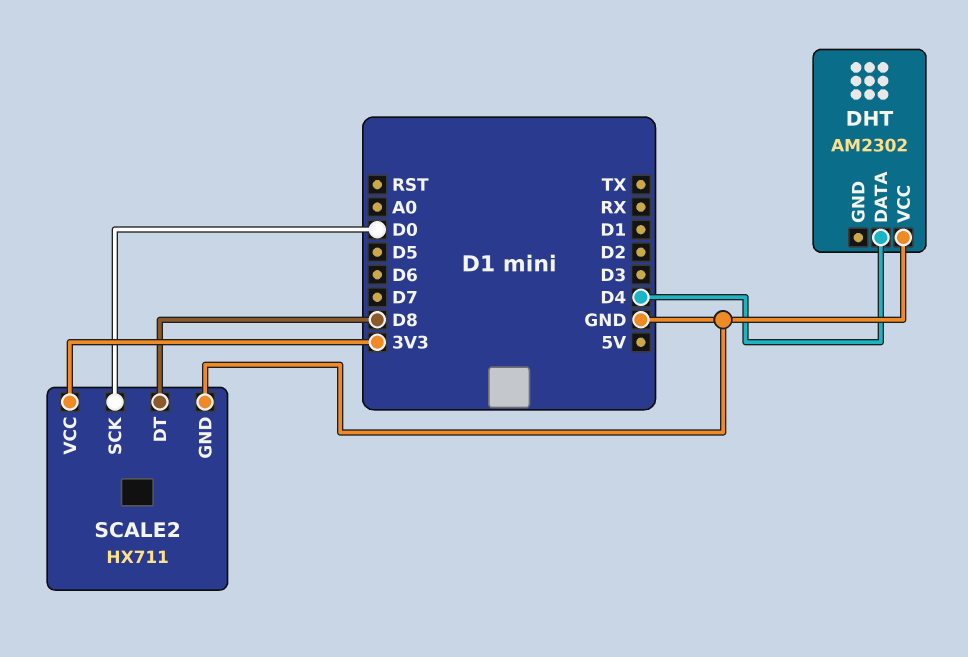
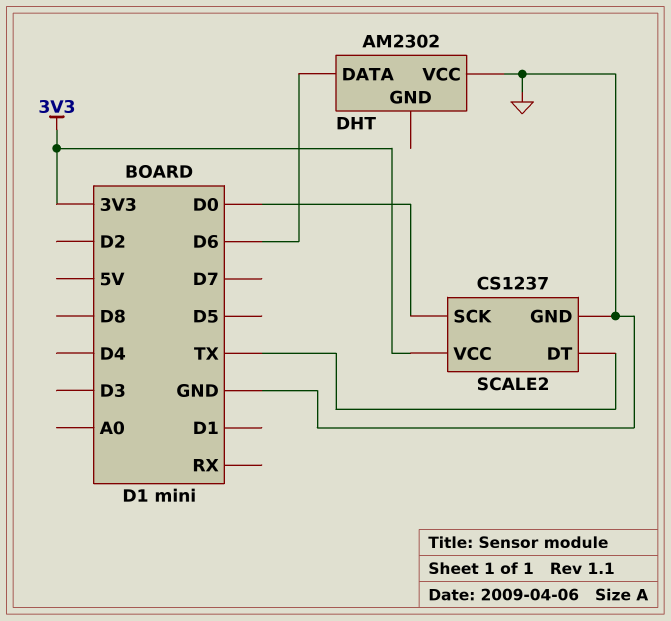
DHT pin DATA: D4 -> D6
SCALE2: HX711 -> CS1237
SCALE2 pin DT: D8 -> TX

